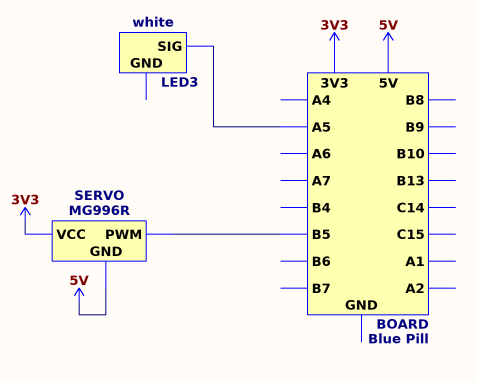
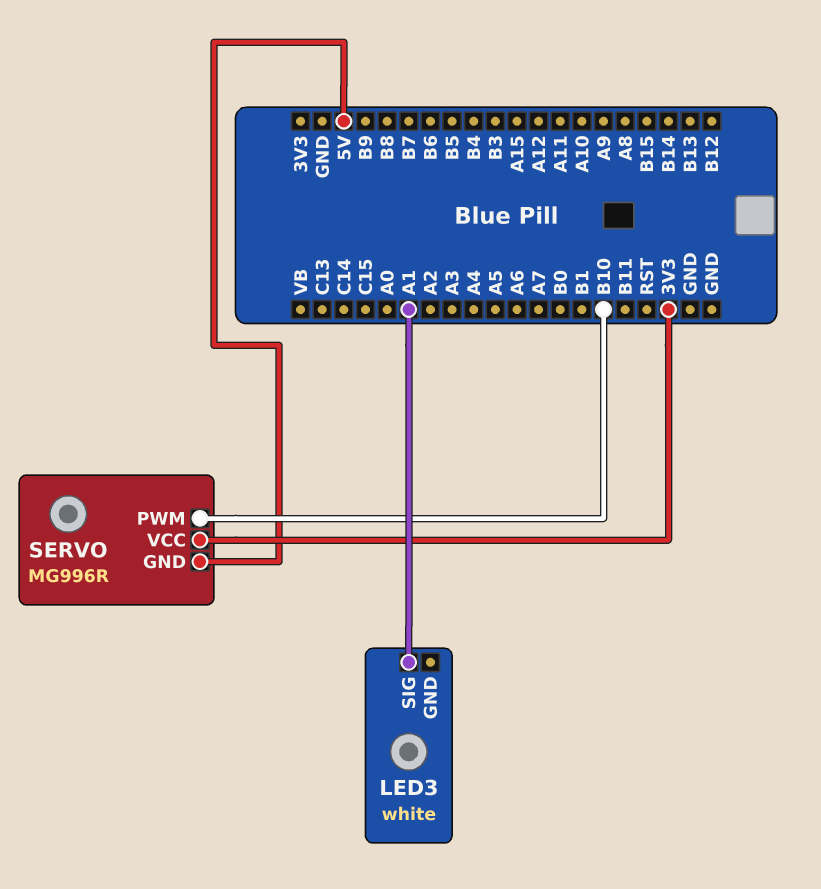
LED3 pin SIG: A5 -> A1
SERVO pin PWM: B5 -> B10

